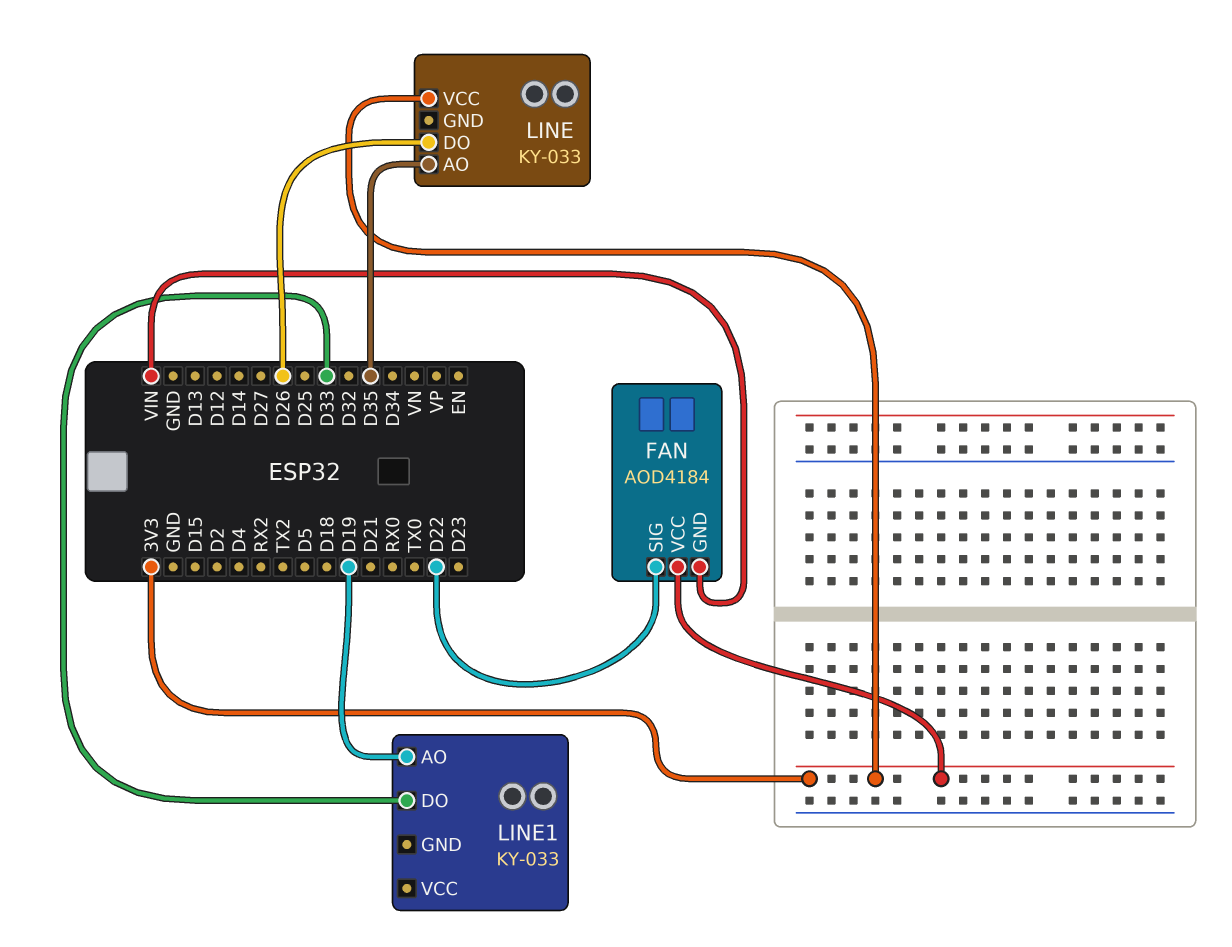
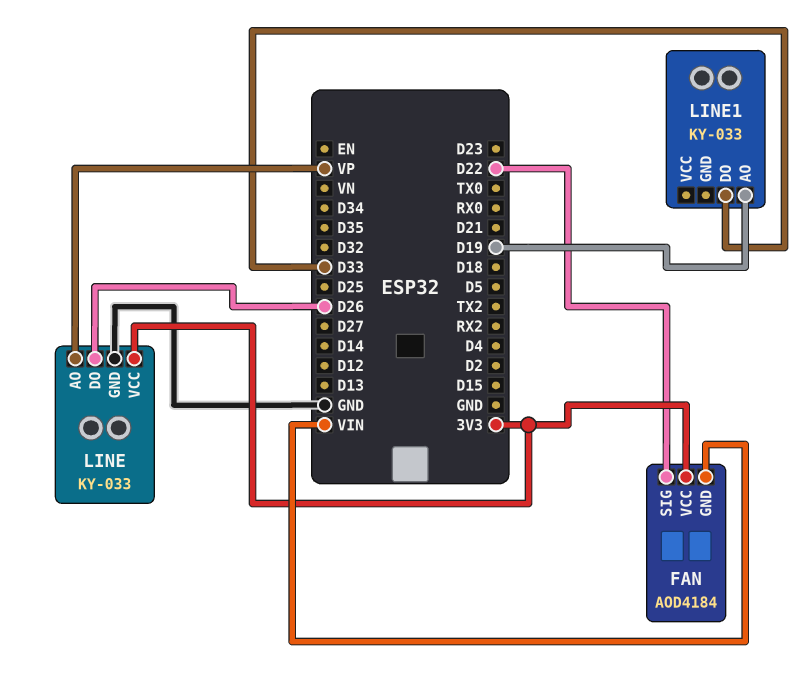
LINE pin AO: D35 -> VP
LINE pin GND: none -> GND

